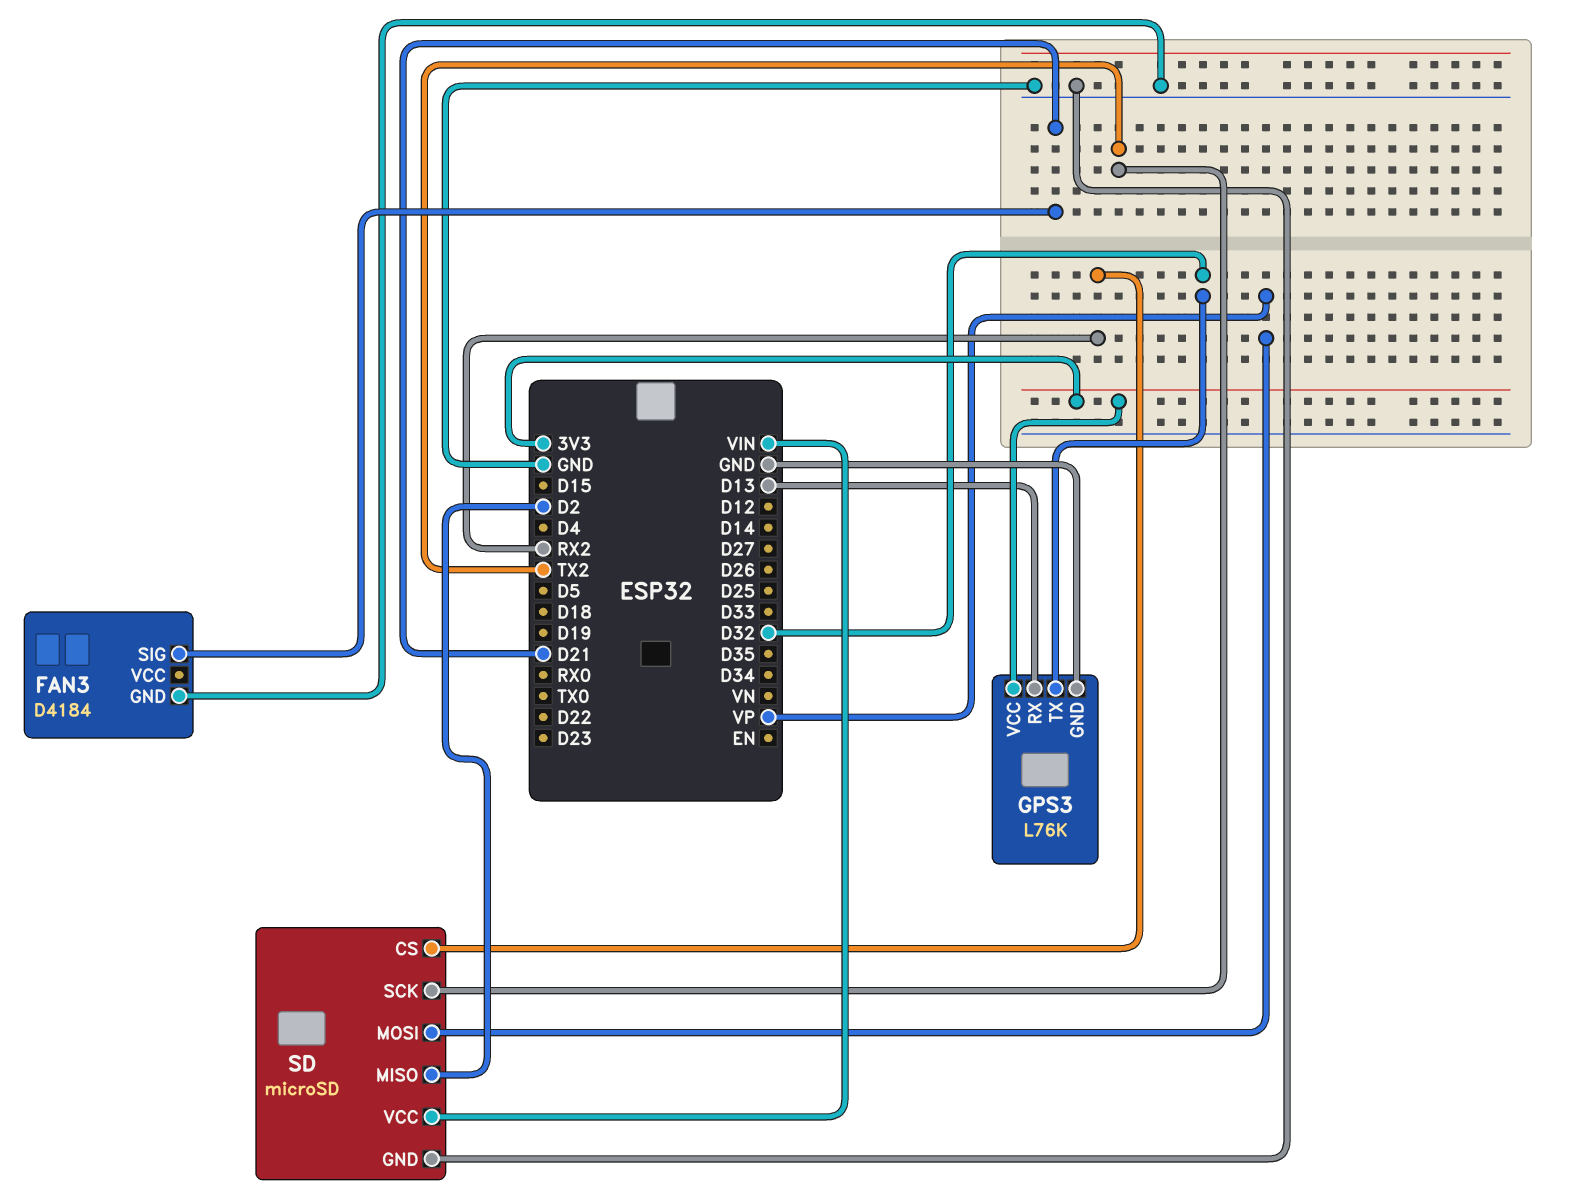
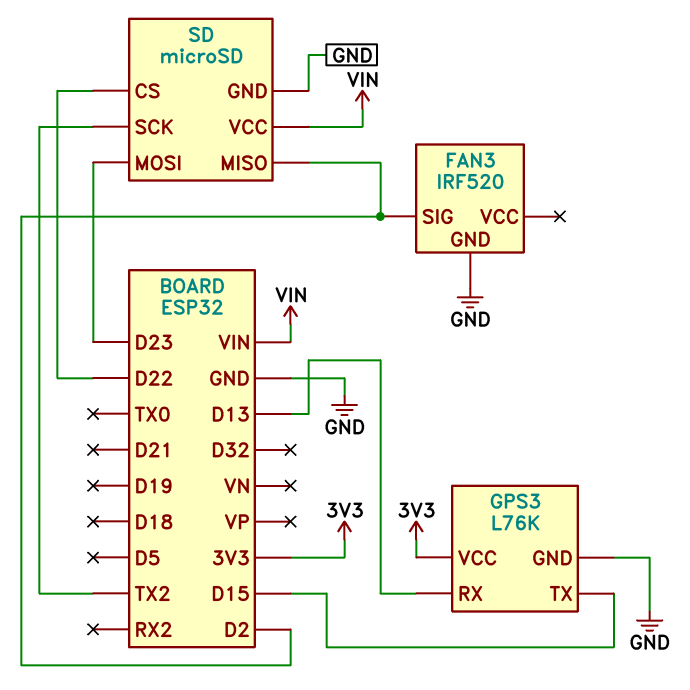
FAN3: D4184 -> IRF520
FAN3 pin SIG: D21 -> D2
GPS3 pin TX: D32 -> D15
SD pin CS: RX2 -> D22
SD pin MOSI: VP -> D23

